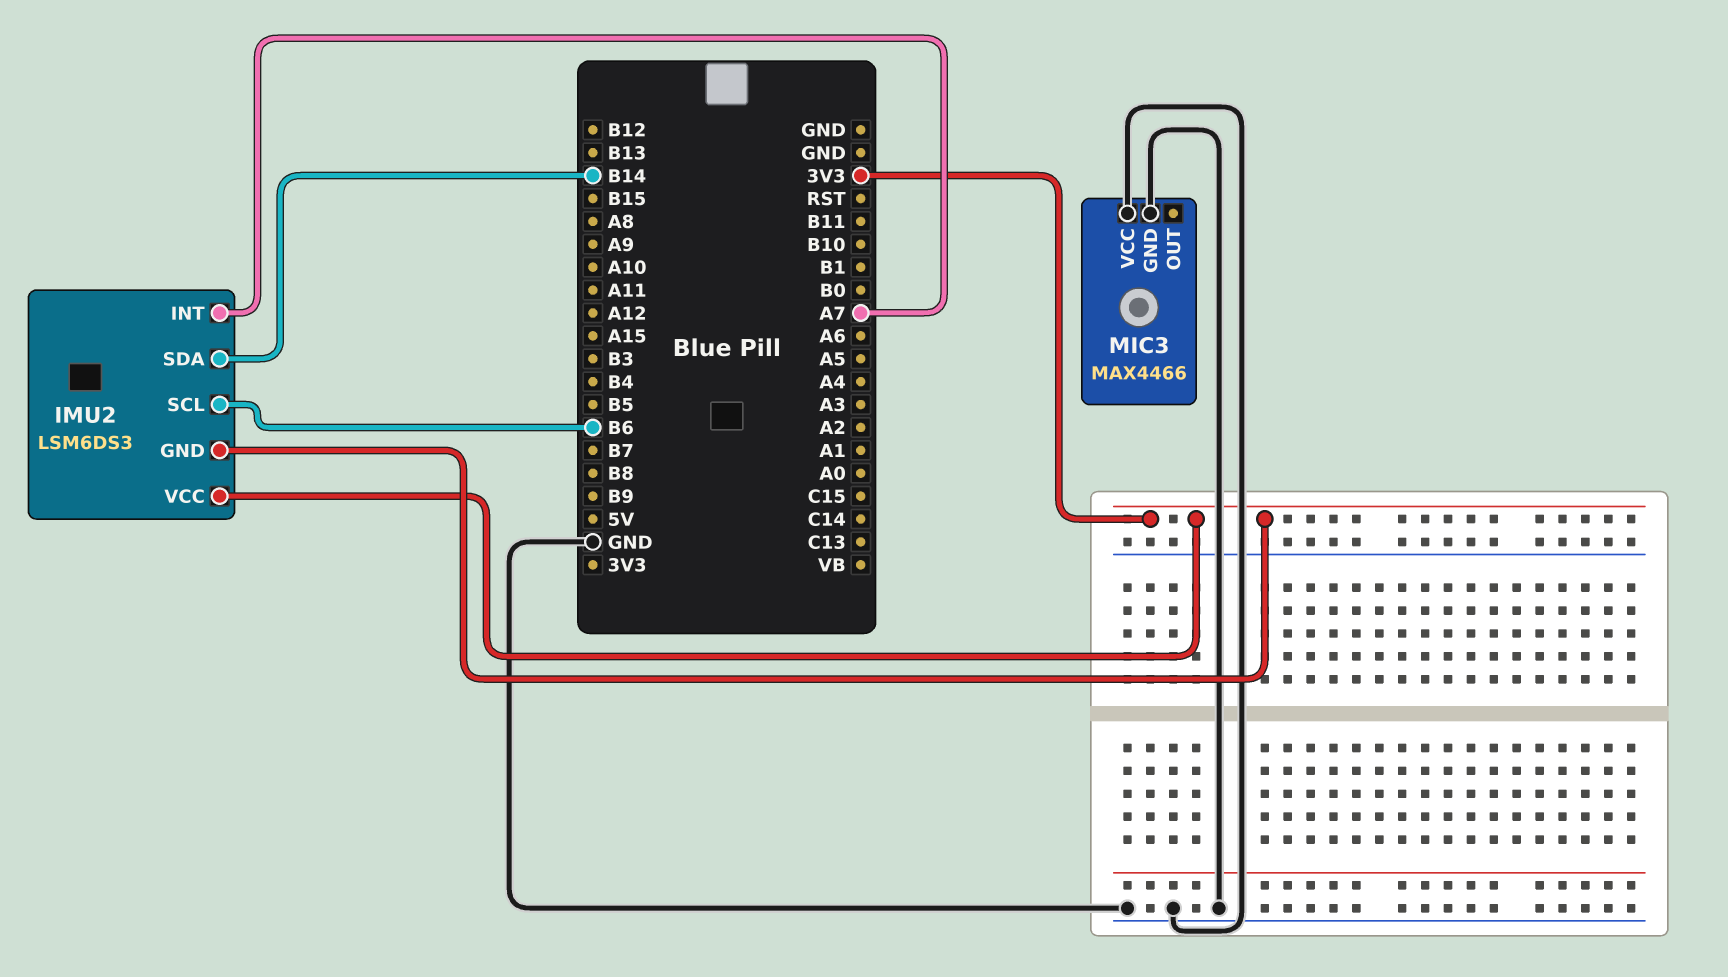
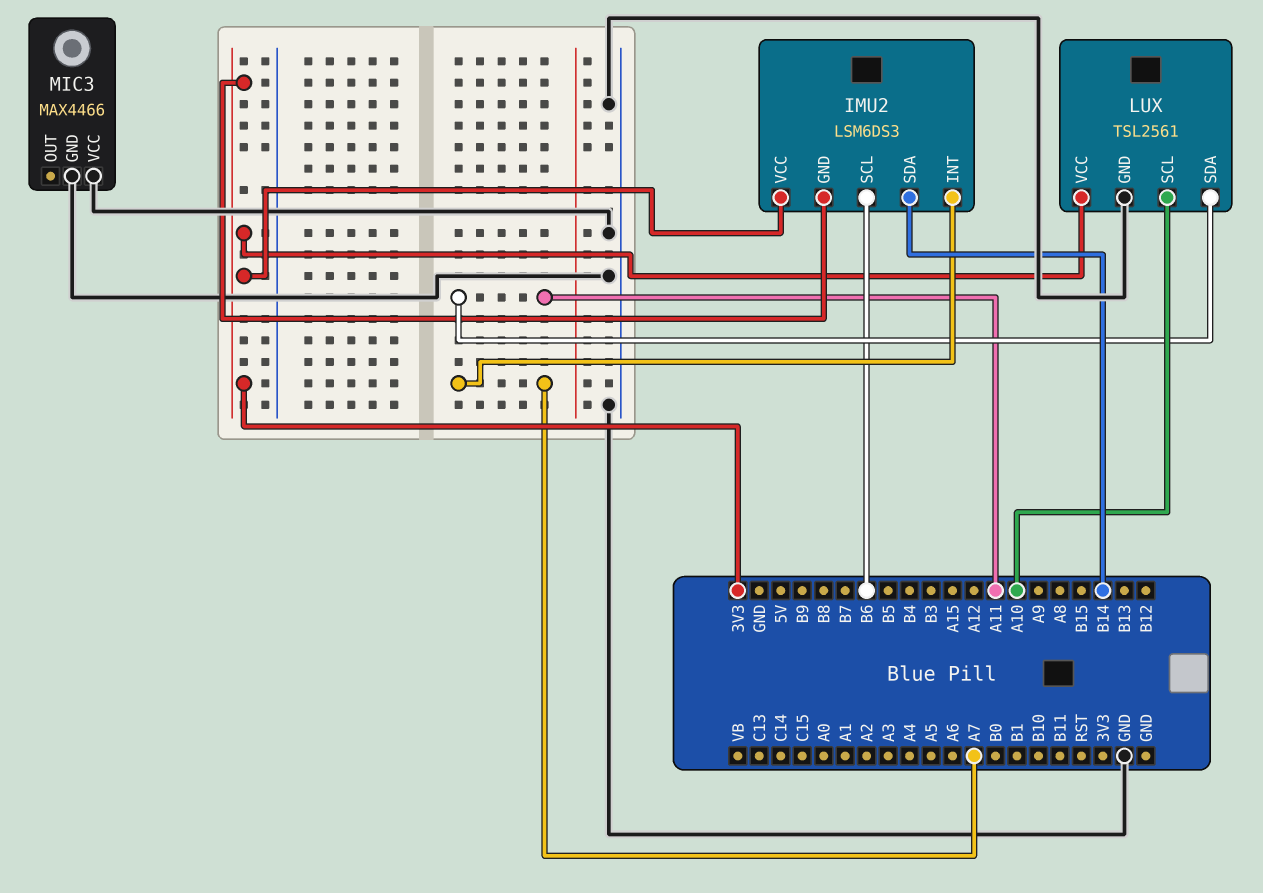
LUX: none -> TSL2561
LUX pin GND: none -> GND
LUX pin SCL: none -> A10
LUX pin SDA: none -> A11
LUX pin VCC: none -> 3V3

